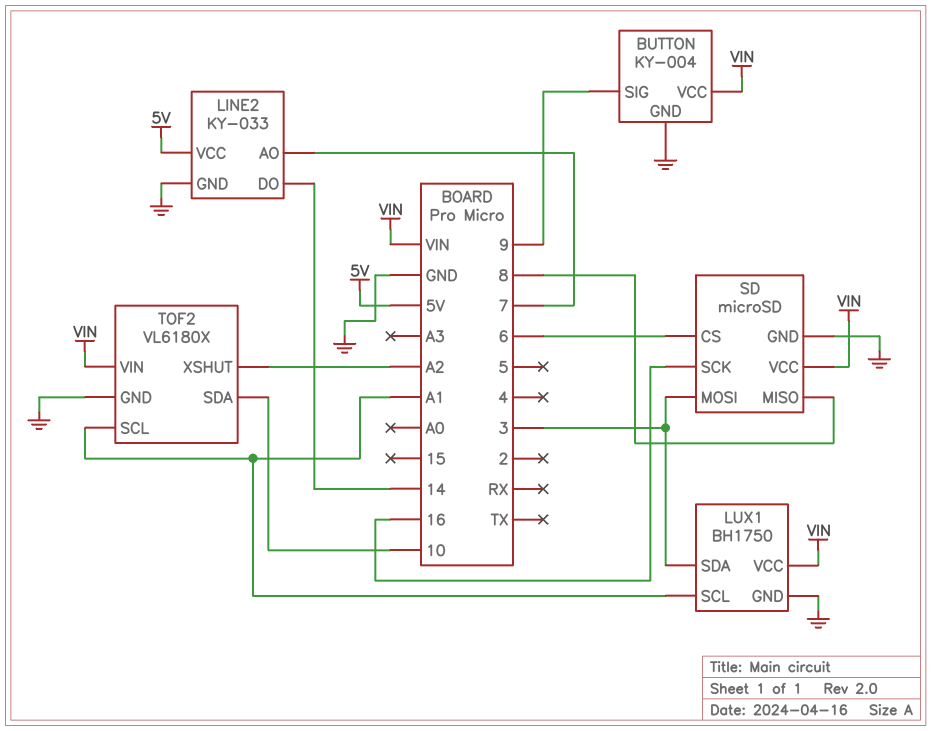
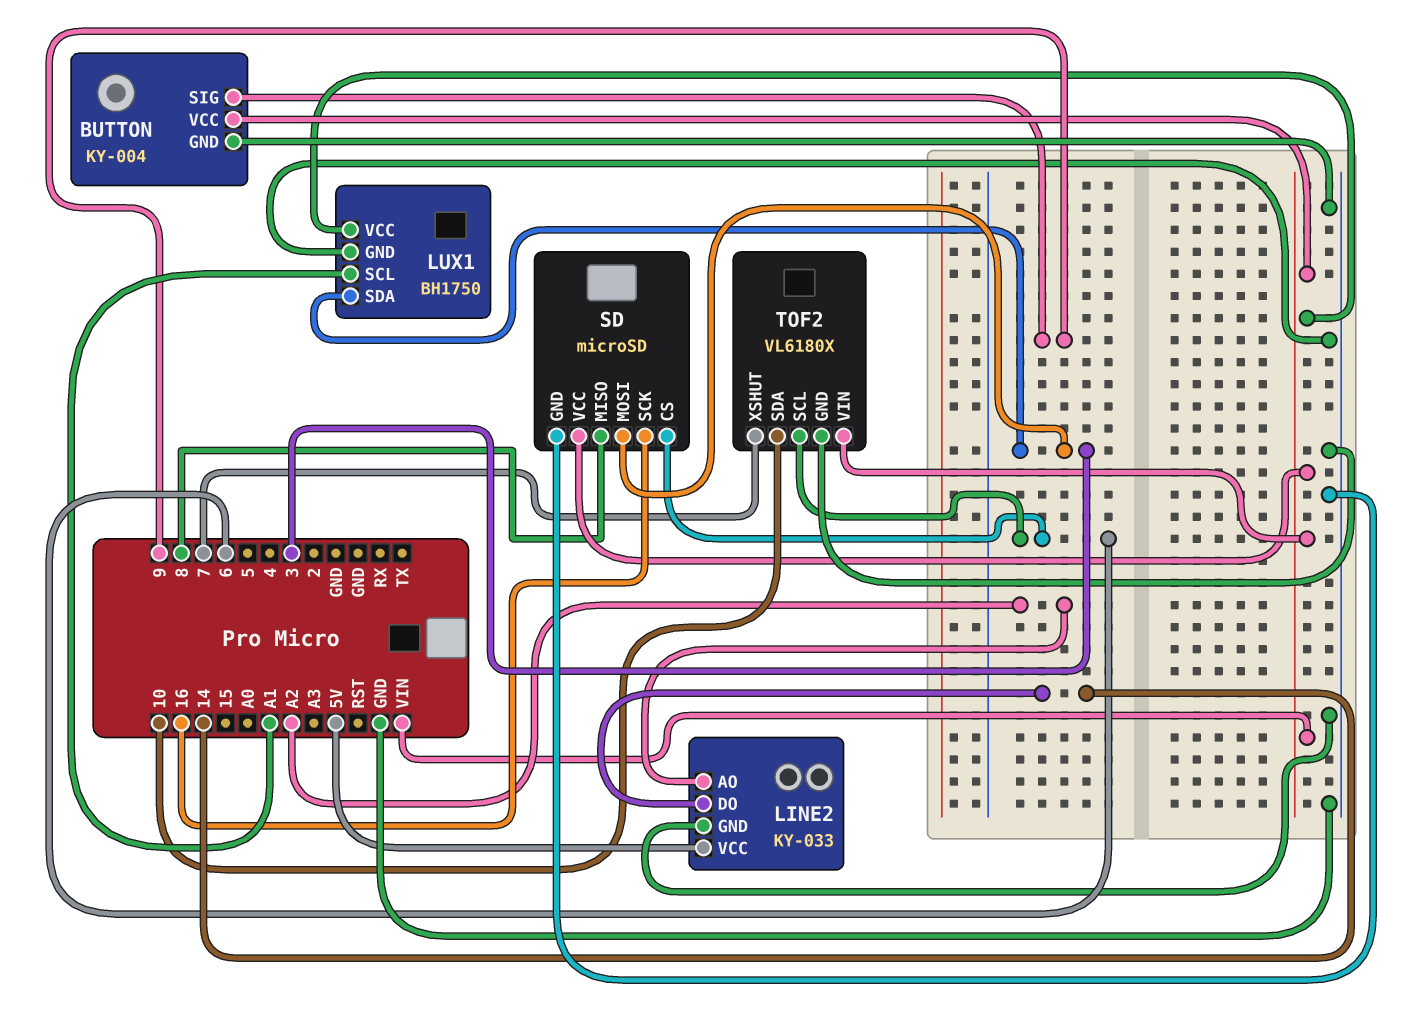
LINE2 pin AO: 7 -> A2
TOF2 pin SCL: A1 -> 6
TOF2 pin XSHUT: A2 -> 7

